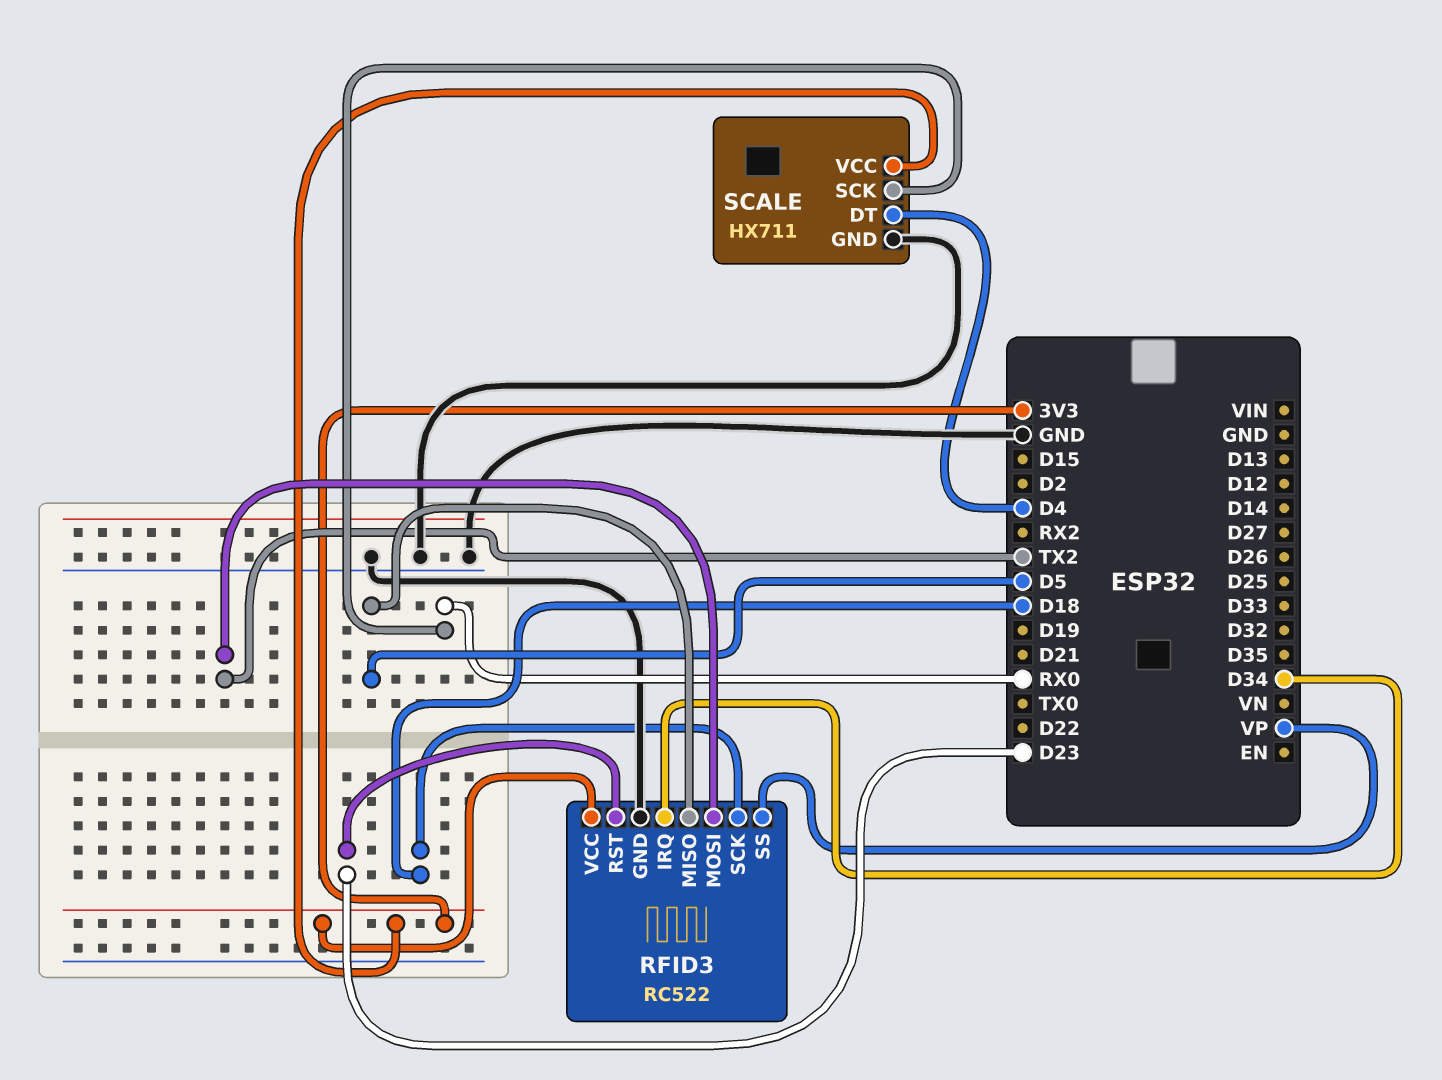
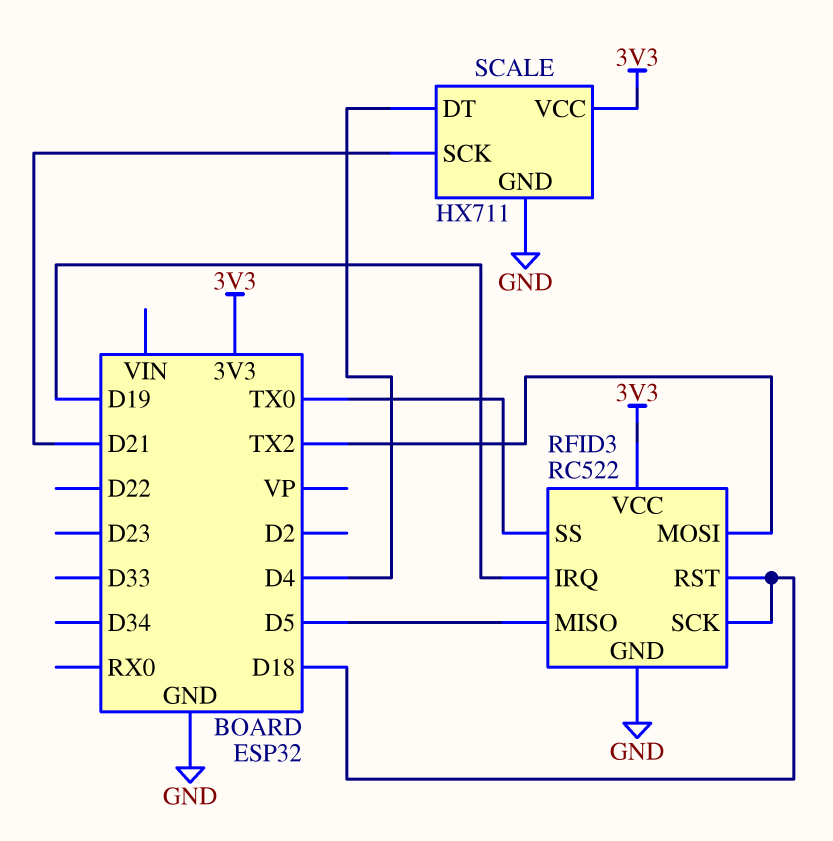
RFID3 pin IRQ: D34 -> D19
RFID3 pin RST: D23 -> D18
RFID3 pin SS: VP -> TX0
SCALE pin SCK: RX0 -> D21

